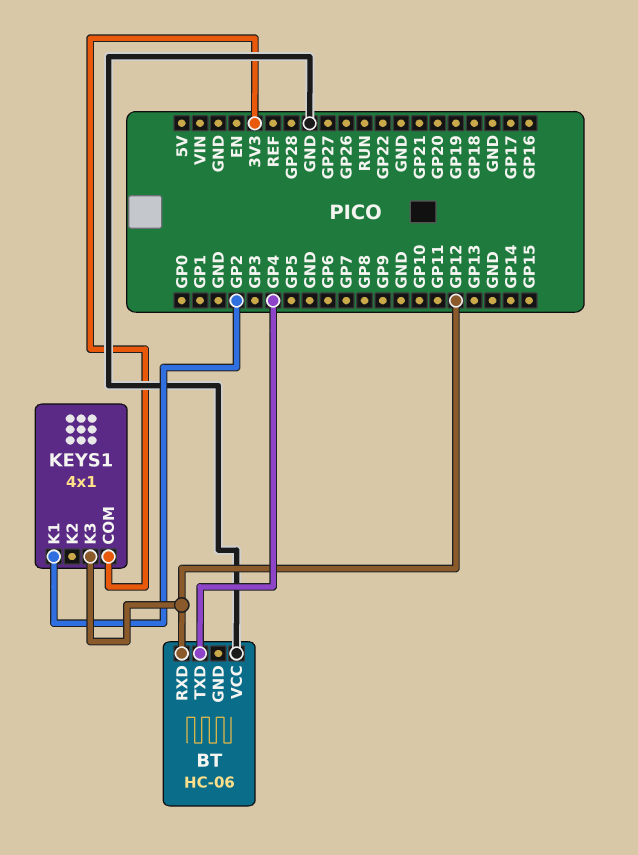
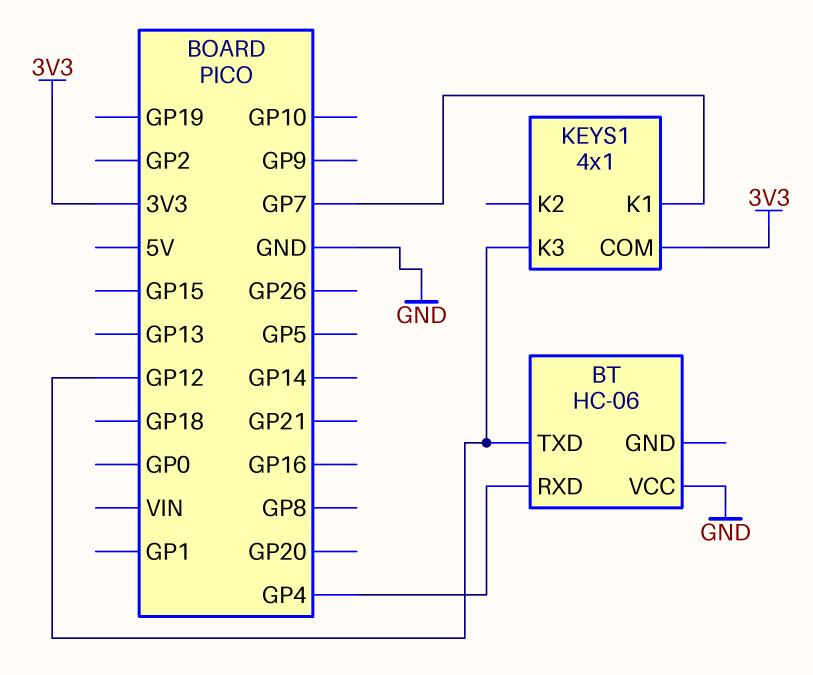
BT pin RXD: GP12 -> GP4
BT pin TXD: GP4 -> GP12
KEYS1 pin K1: GP2 -> GP7

